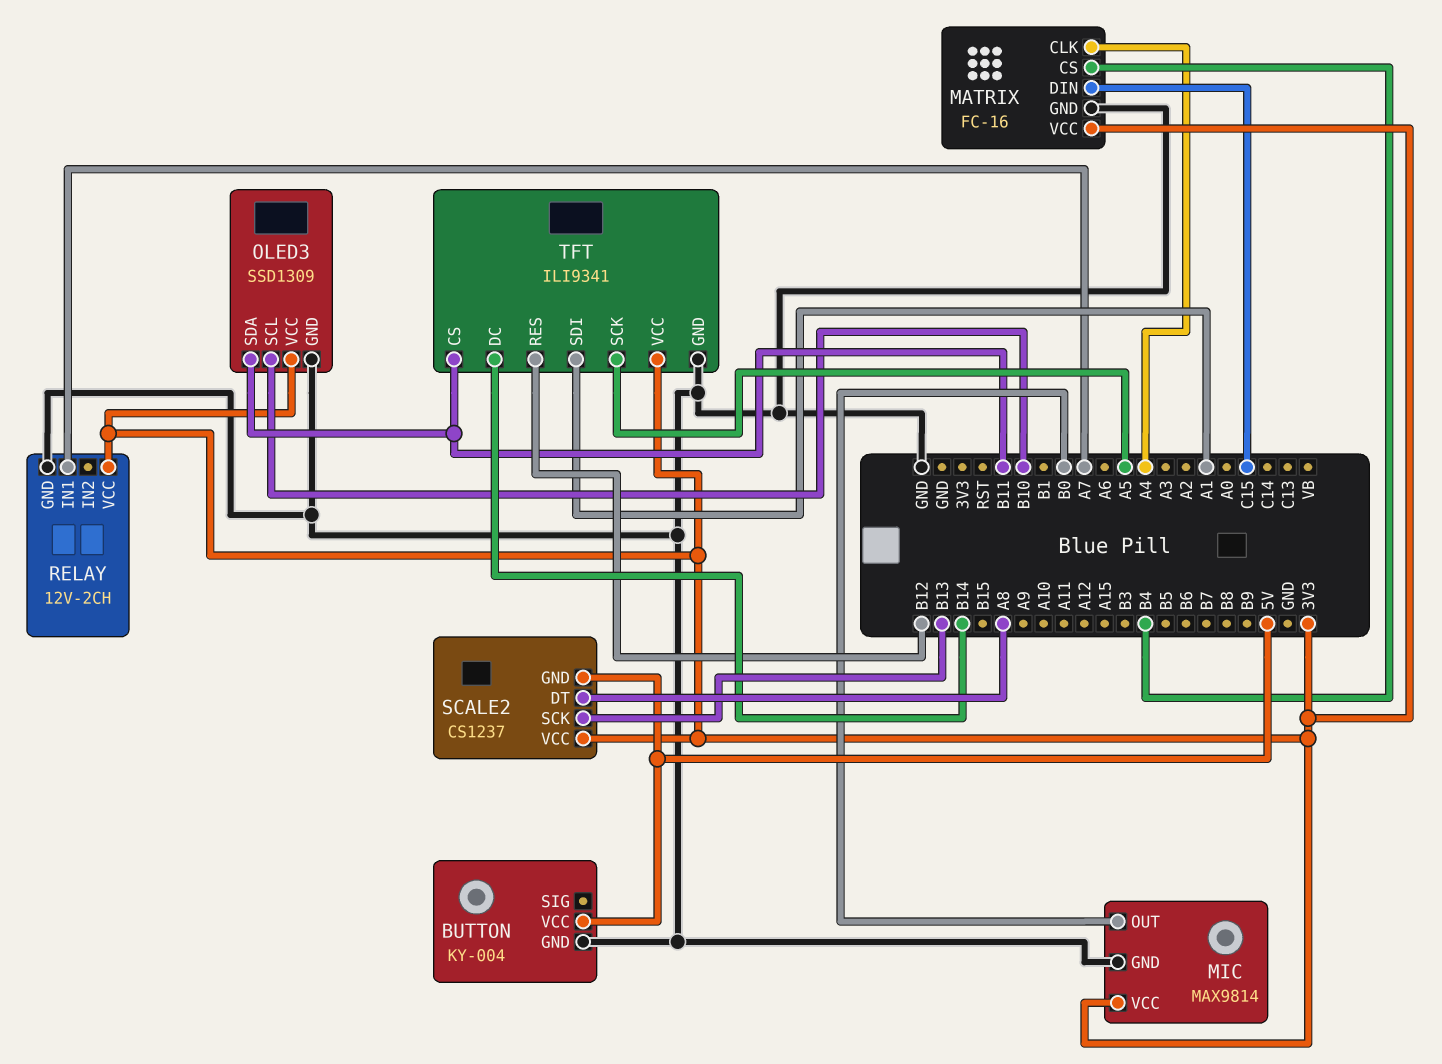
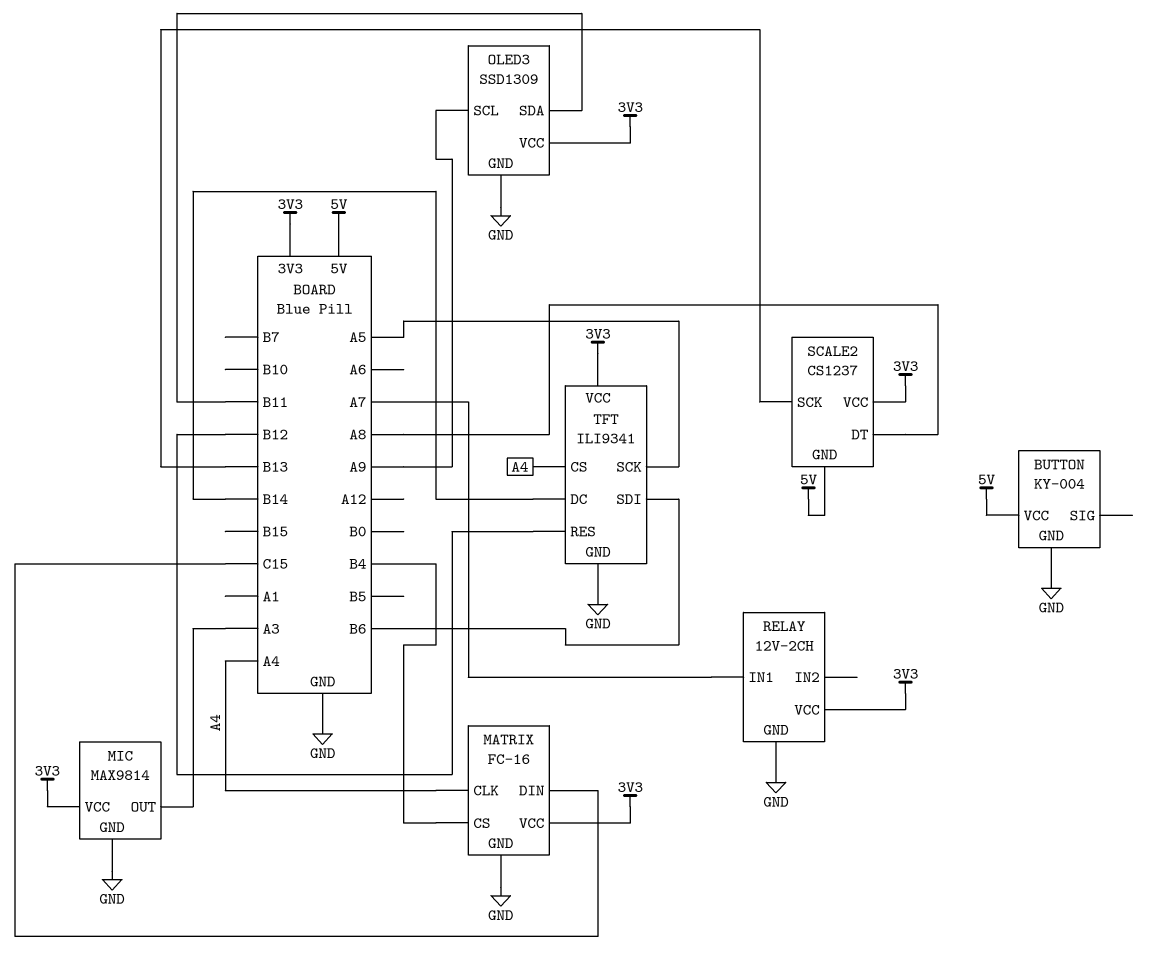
MIC pin OUT: B0 -> A3
OLED3 pin SCL: B10 -> A9
TFT pin CS: B11 -> A4
TFT pin SDI: A1 -> B6

